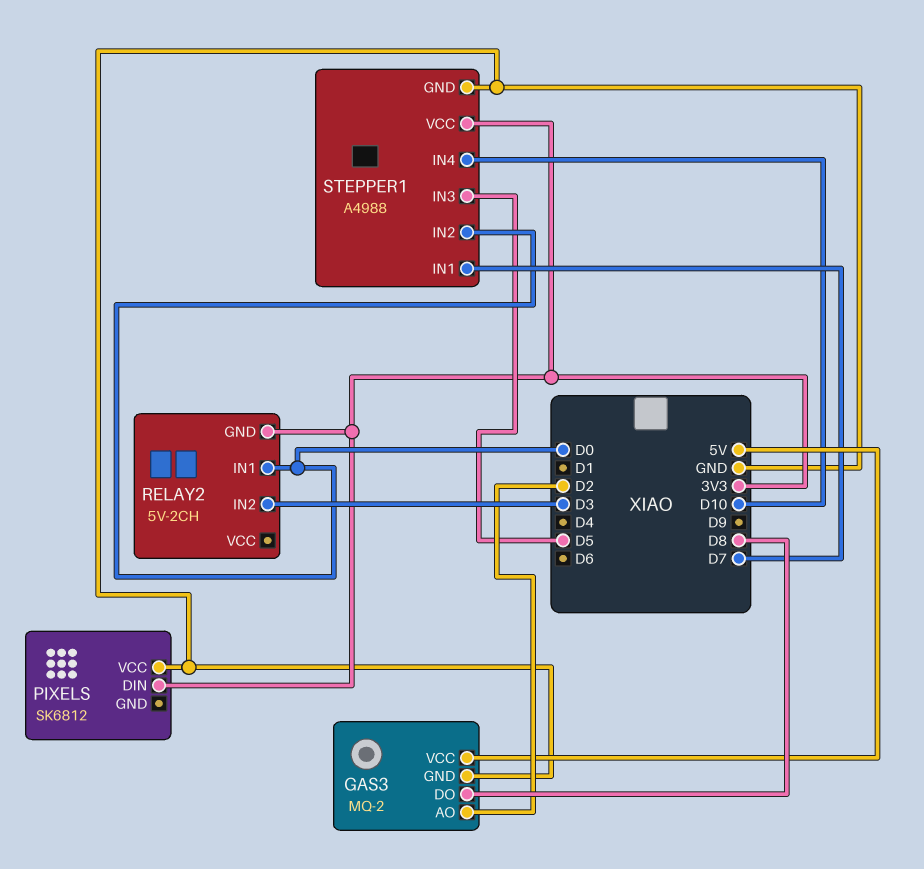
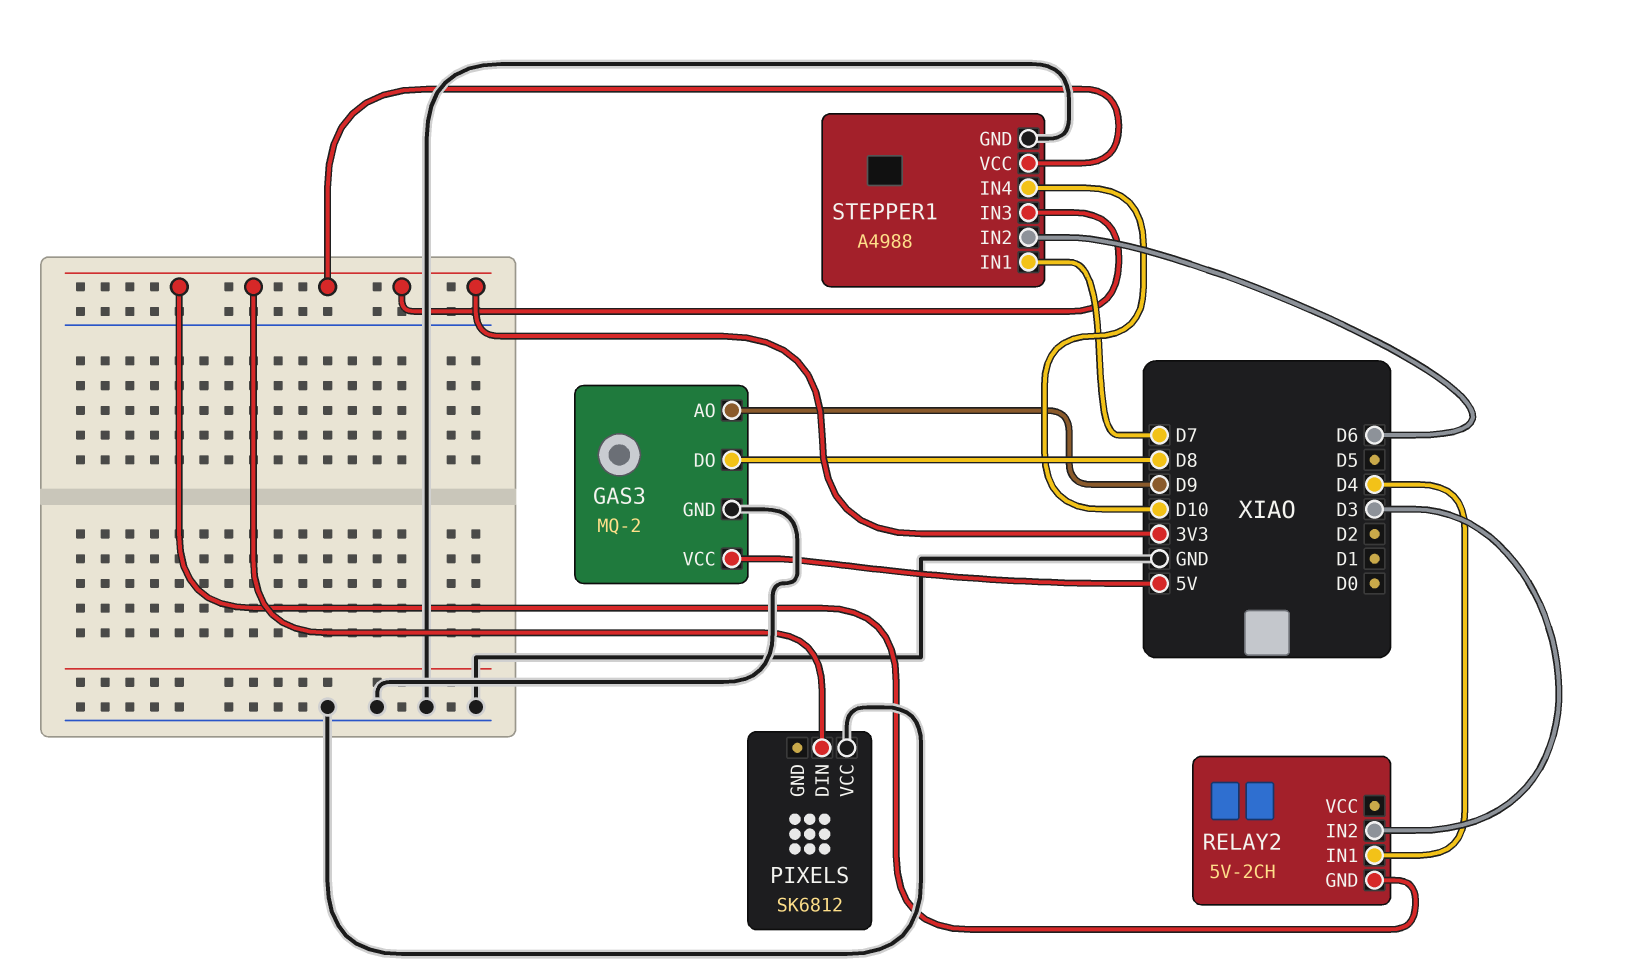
GAS3 pin AO: D2 -> D9
RELAY2 pin IN1: D0 -> D4
STEPPER1 pin IN2: D0 -> D6
STEPPER1 pin IN3: D5 -> 3V3

